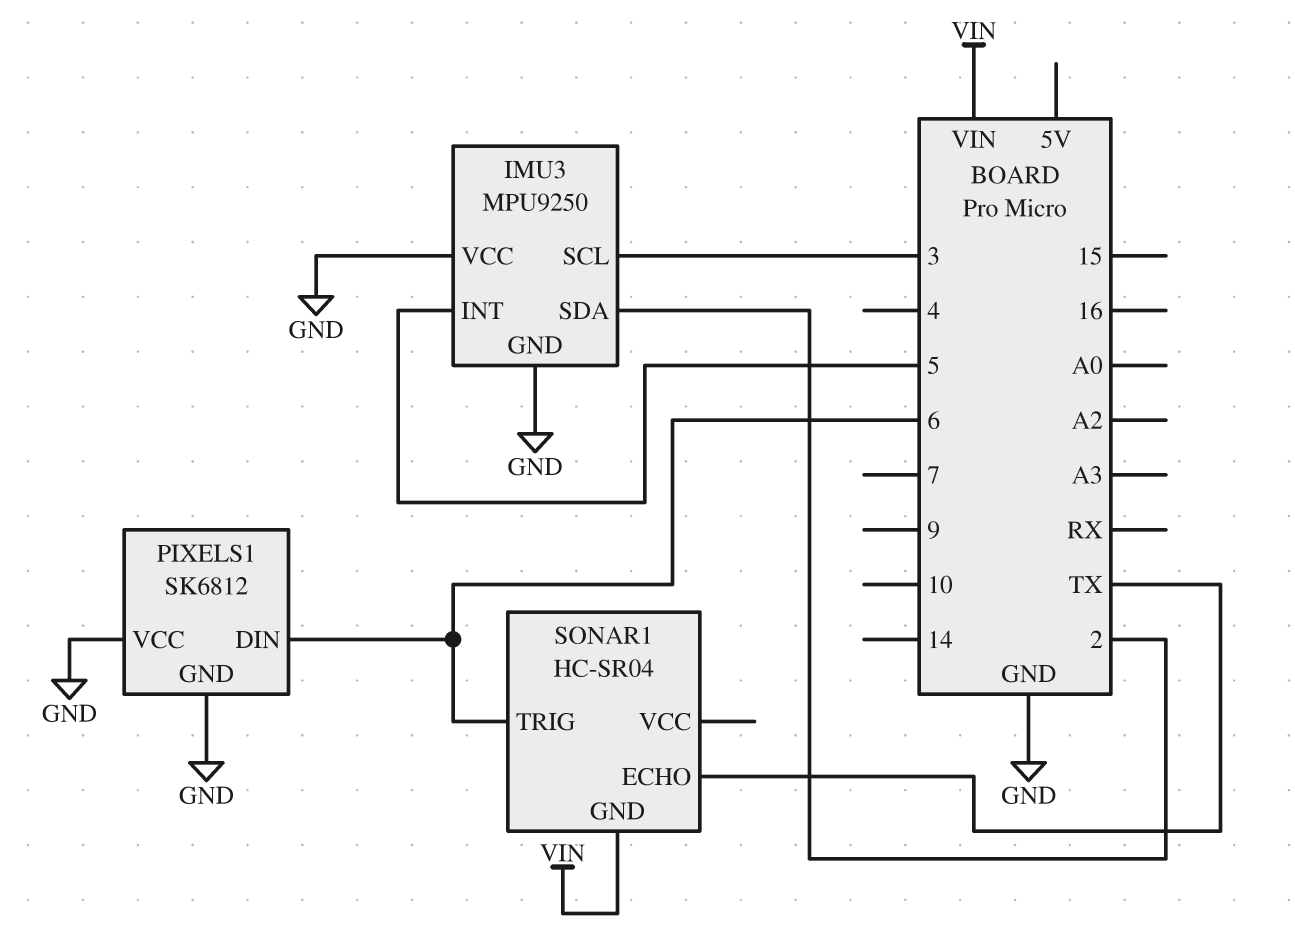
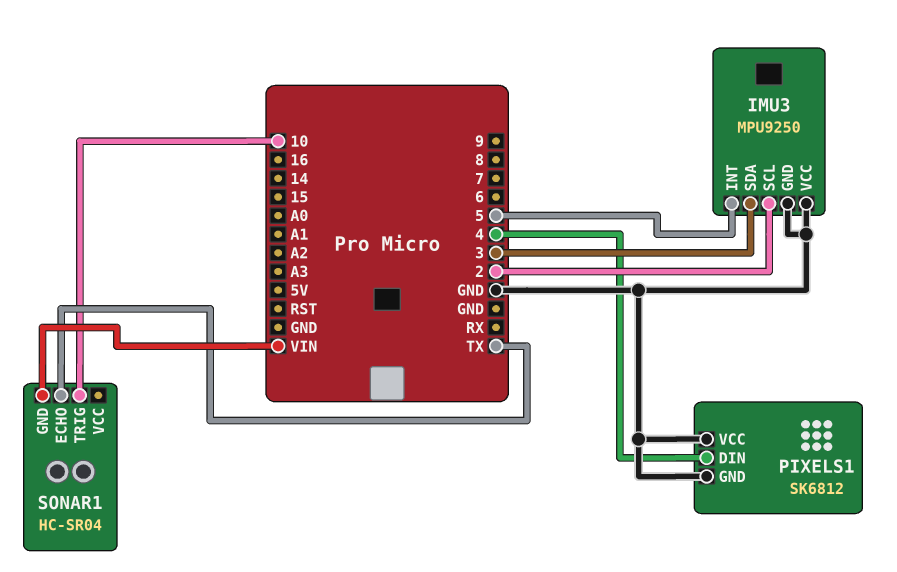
IMU3 pin SCL: 3 -> 2
IMU3 pin SDA: 2 -> 3
PIXELS1 pin DIN: 6 -> 4
SONAR1 pin TRIG: 6 -> 10

